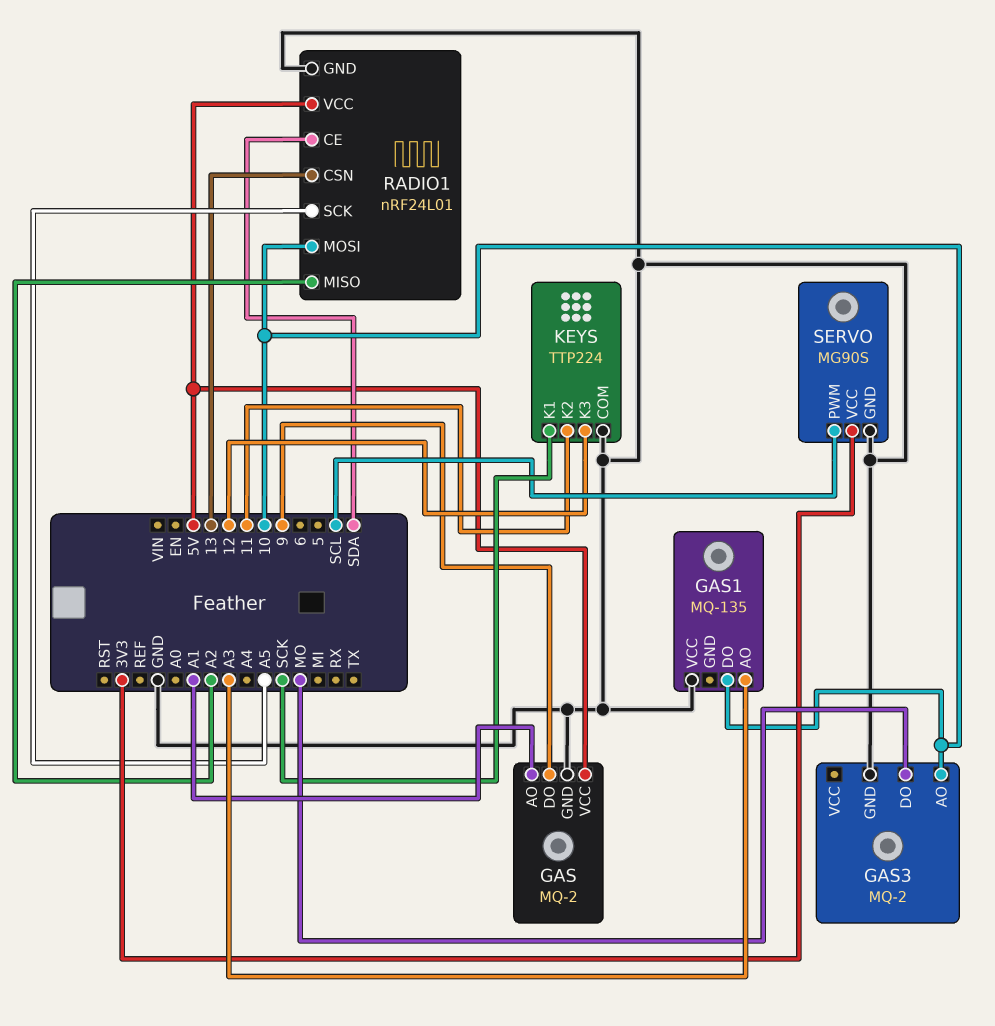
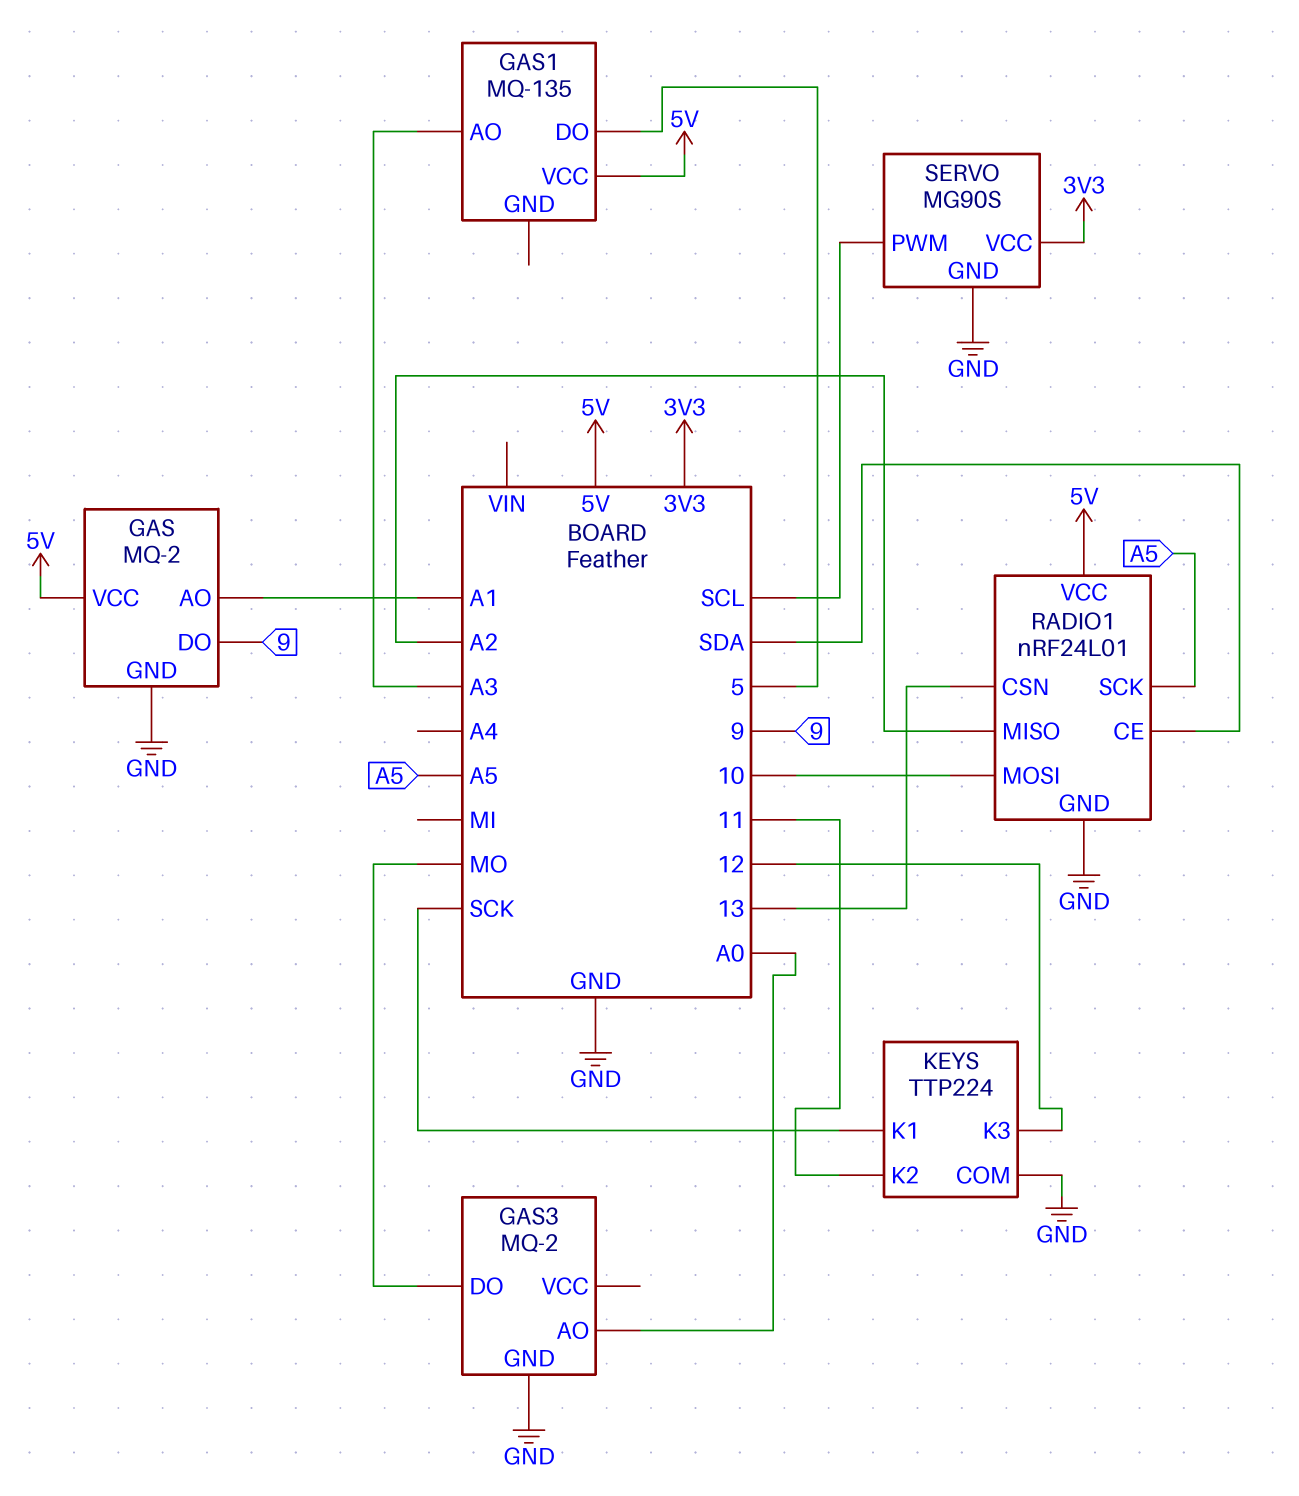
GAS1 pin DO: 10 -> 5
GAS1 pin VCC: GND -> 5V
GAS3 pin AO: 10 -> A0

